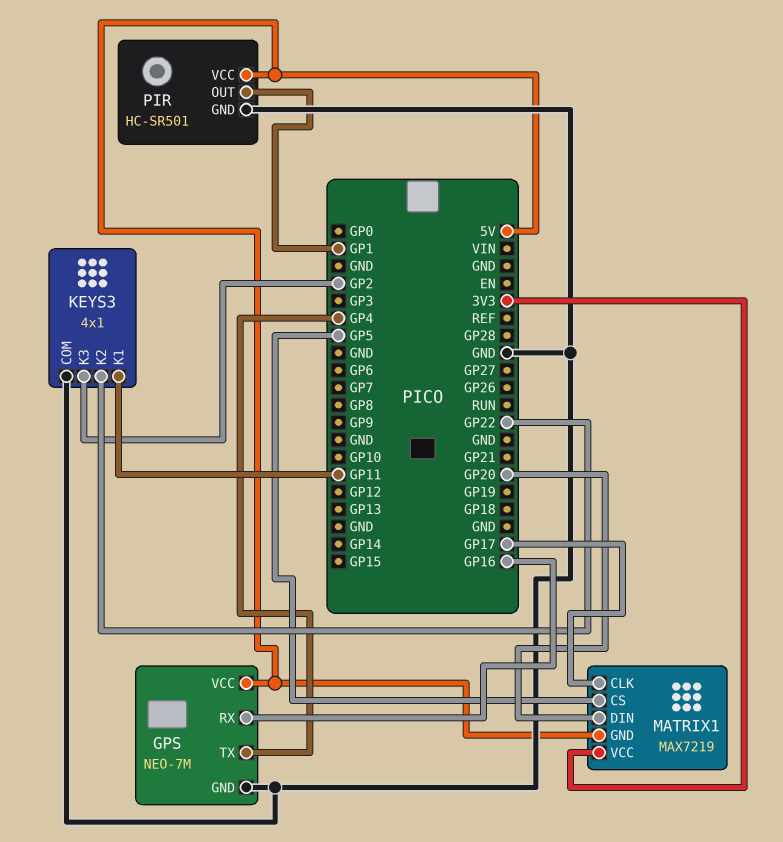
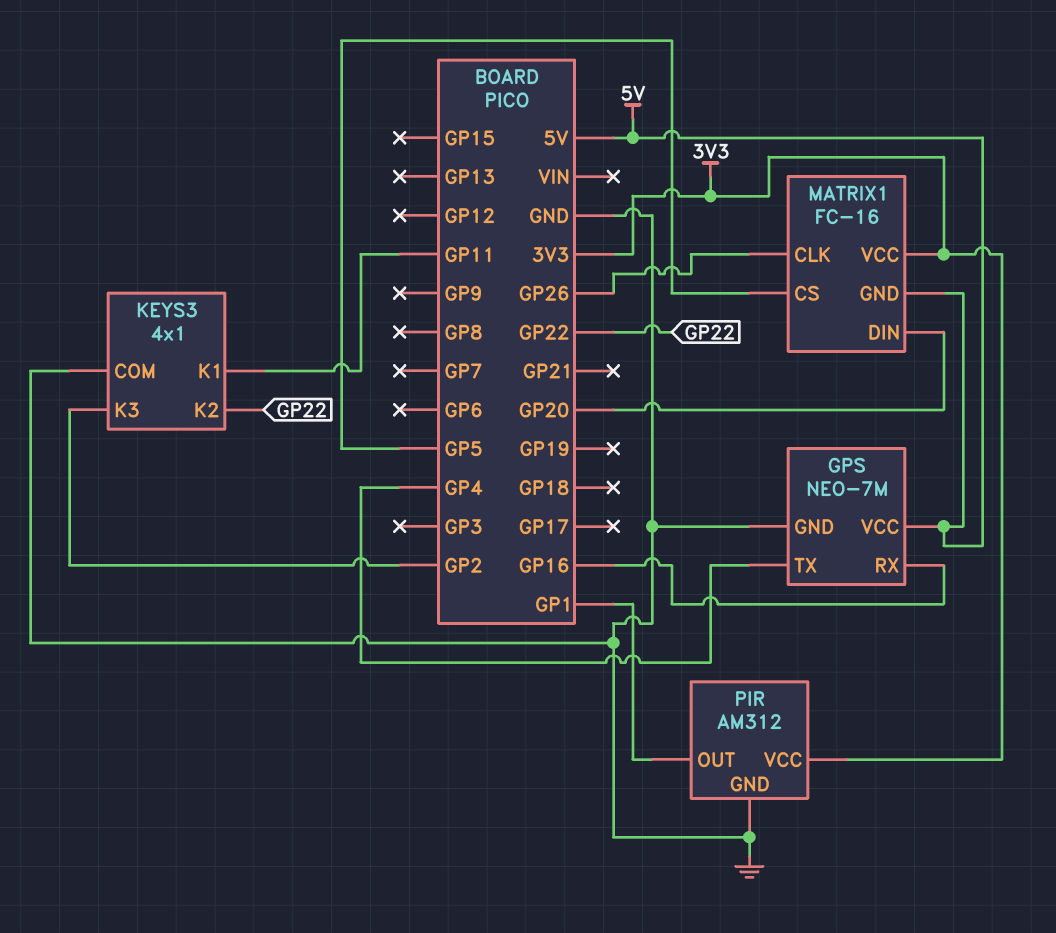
MATRIX1: MAX7219 -> FC-16
MATRIX1 pin CLK: GP17 -> GP26
PIR: HC-SR501 -> AM312
PIR pin VCC: 5V -> 3V3

